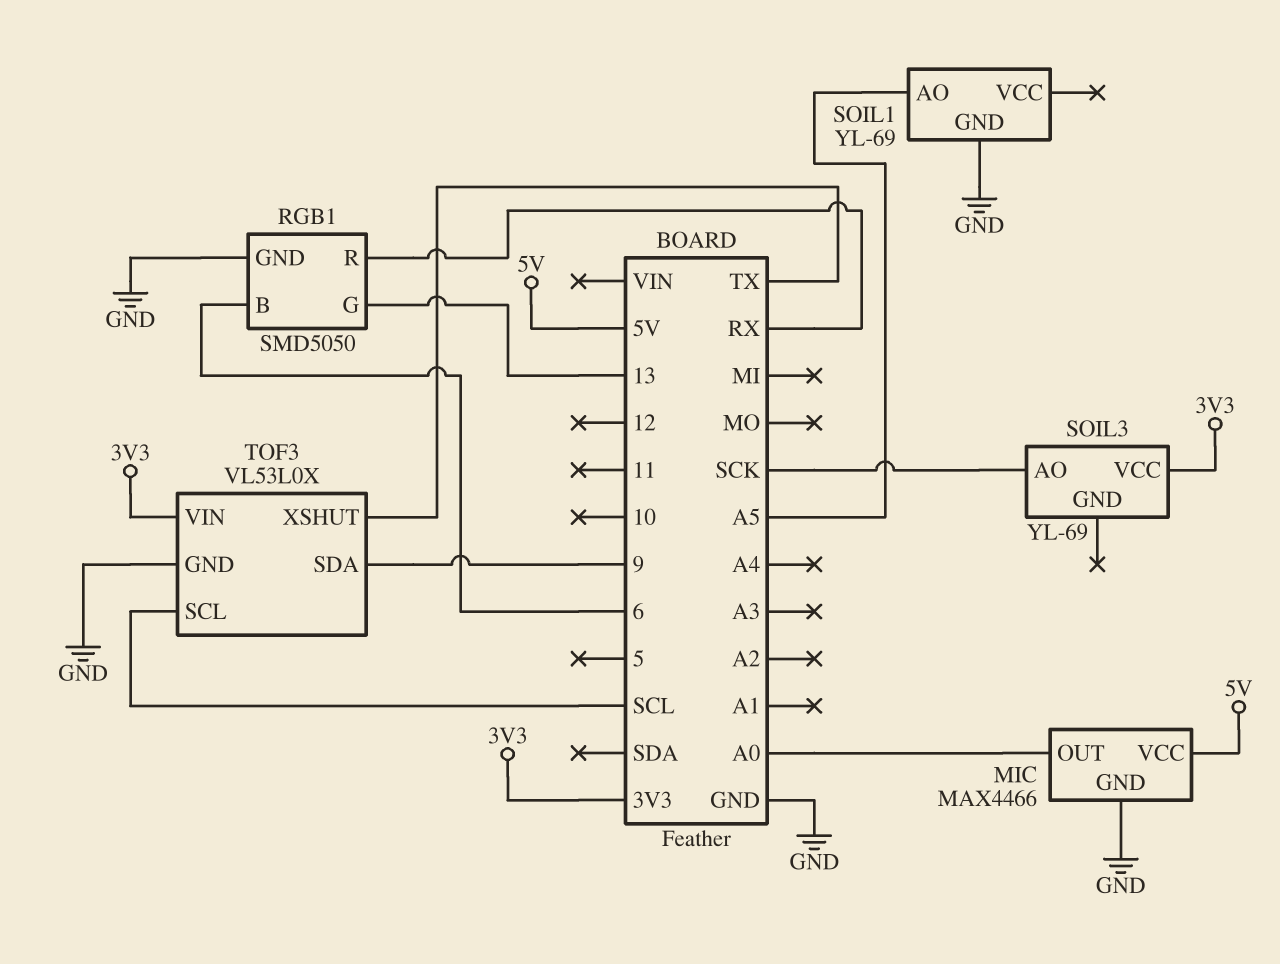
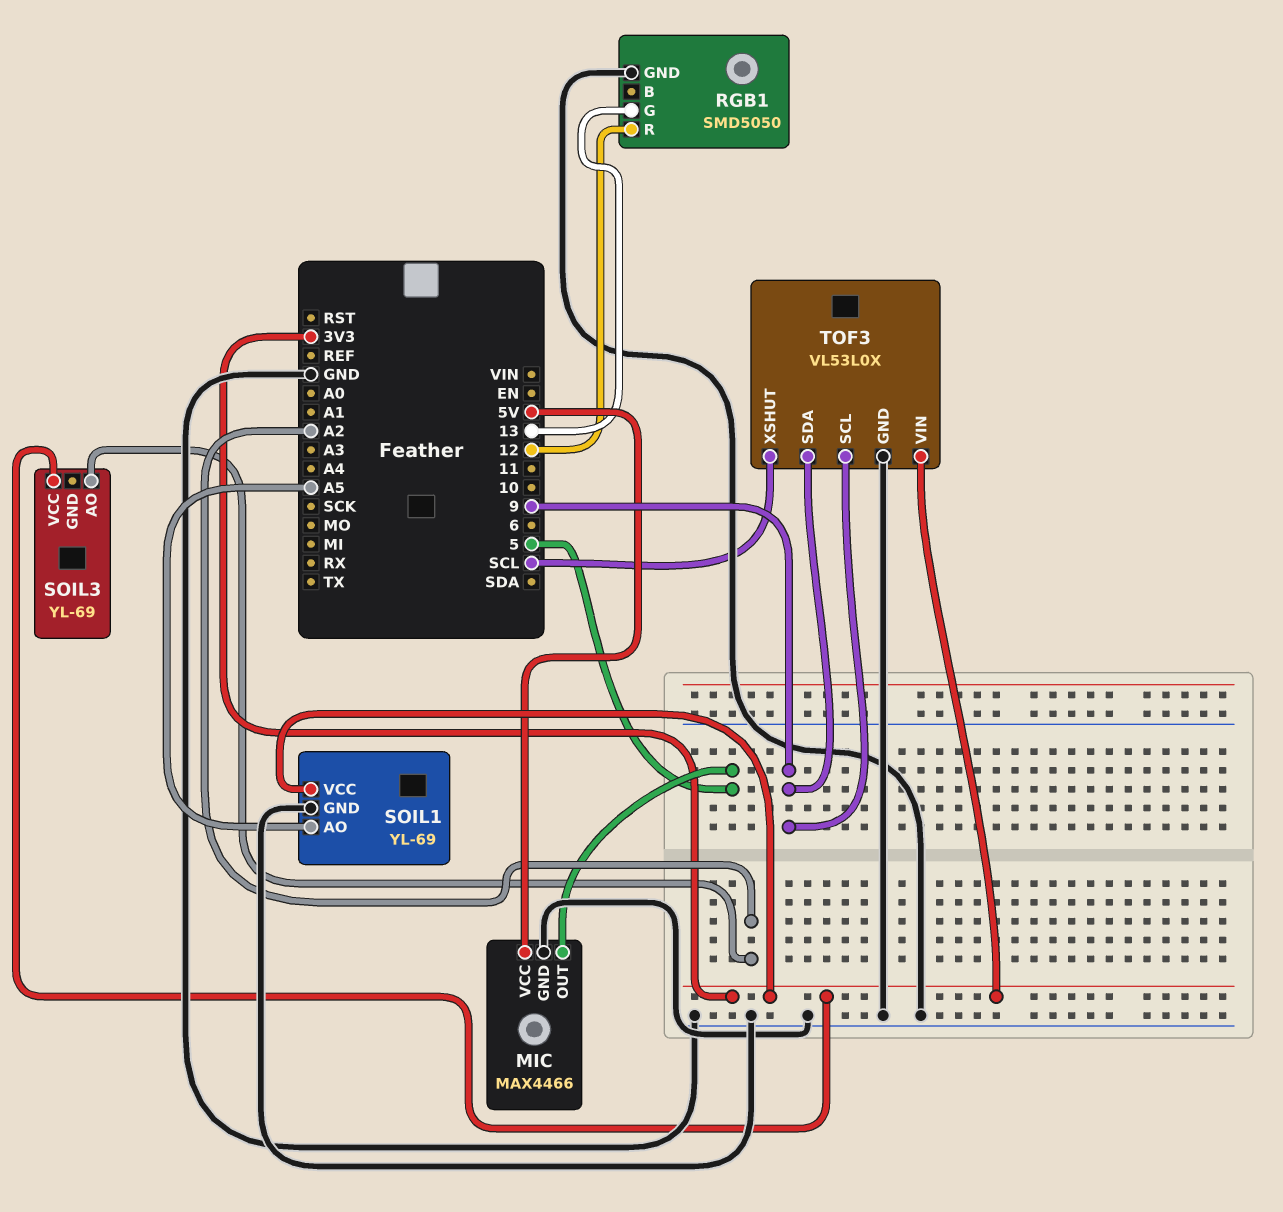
MIC pin OUT: A0 -> 5
RGB1 pin B: 6 -> none
RGB1 pin R: RX -> 12
SOIL1 pin VCC: none -> 3V3
SOIL3 pin AO: SCK -> A2
TOF3 pin SCL: SCL -> 9
TOF3 pin XSHUT: TX -> SCL

